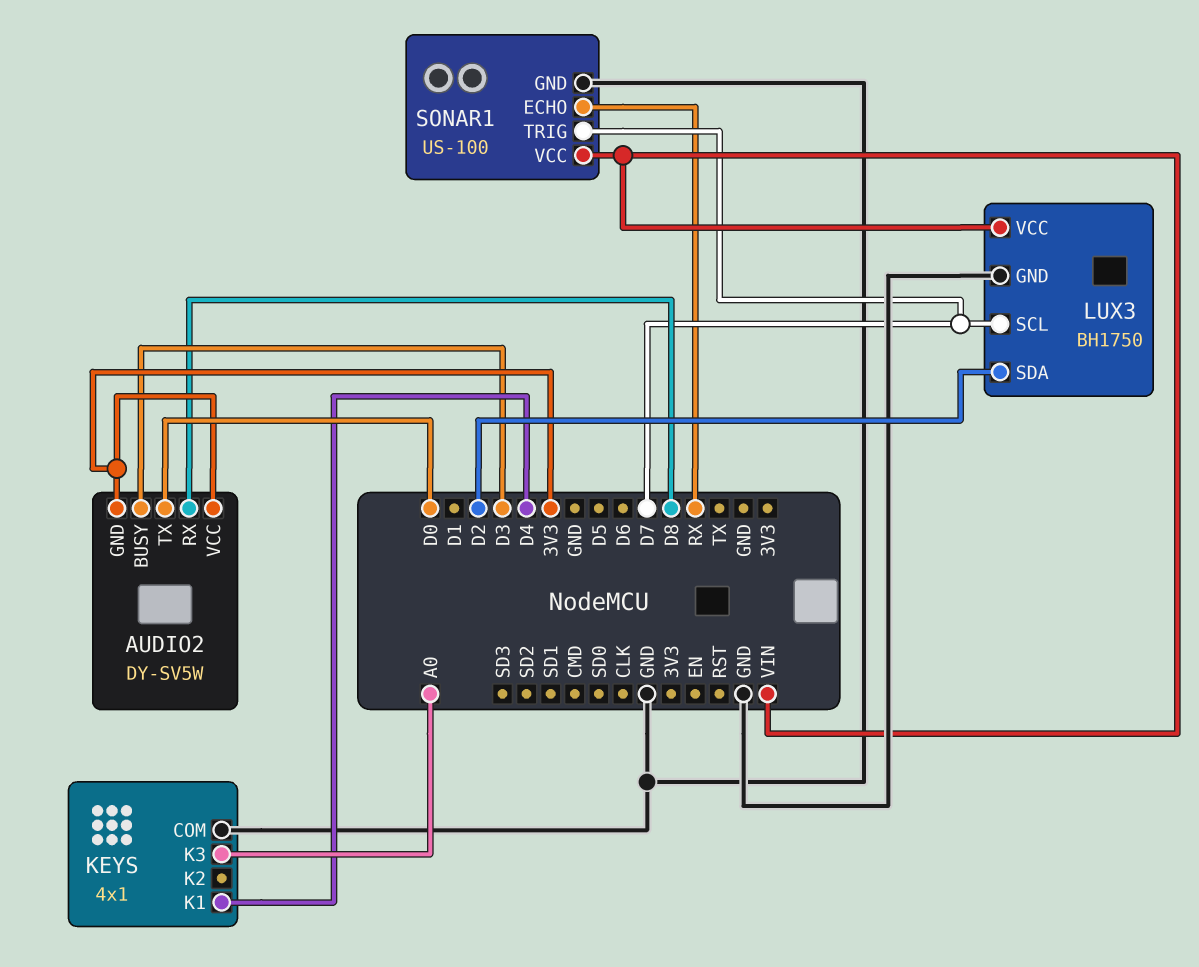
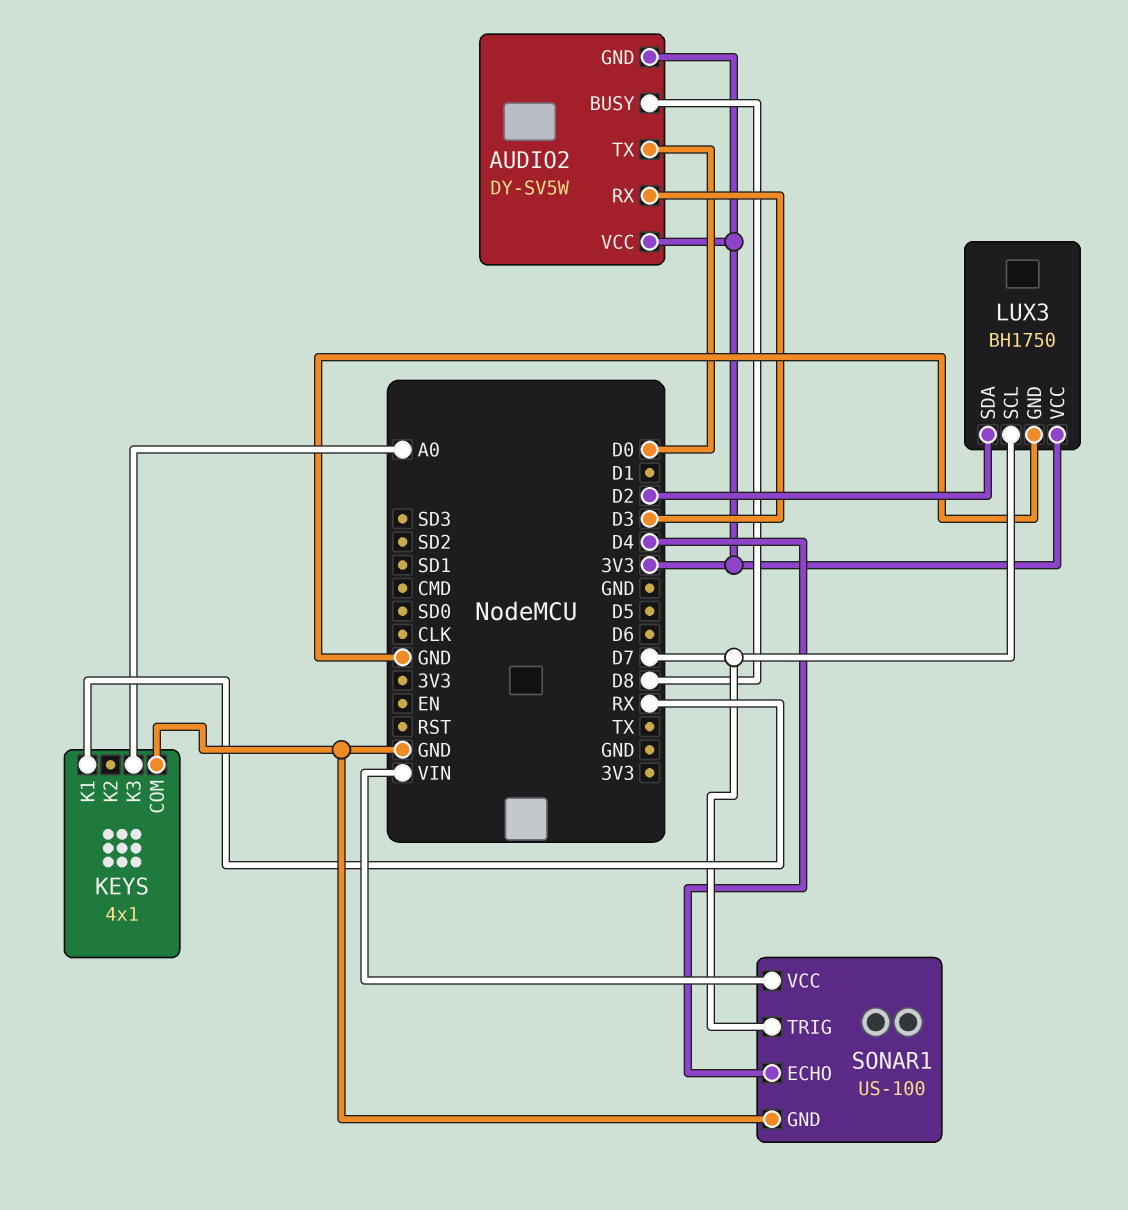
AUDIO2 pin BUSY: D3 -> D8
AUDIO2 pin RX: D8 -> D3
KEYS pin K1: D4 -> RX
LUX3 pin VCC: VIN -> 3V3
SONAR1 pin ECHO: RX -> D4

